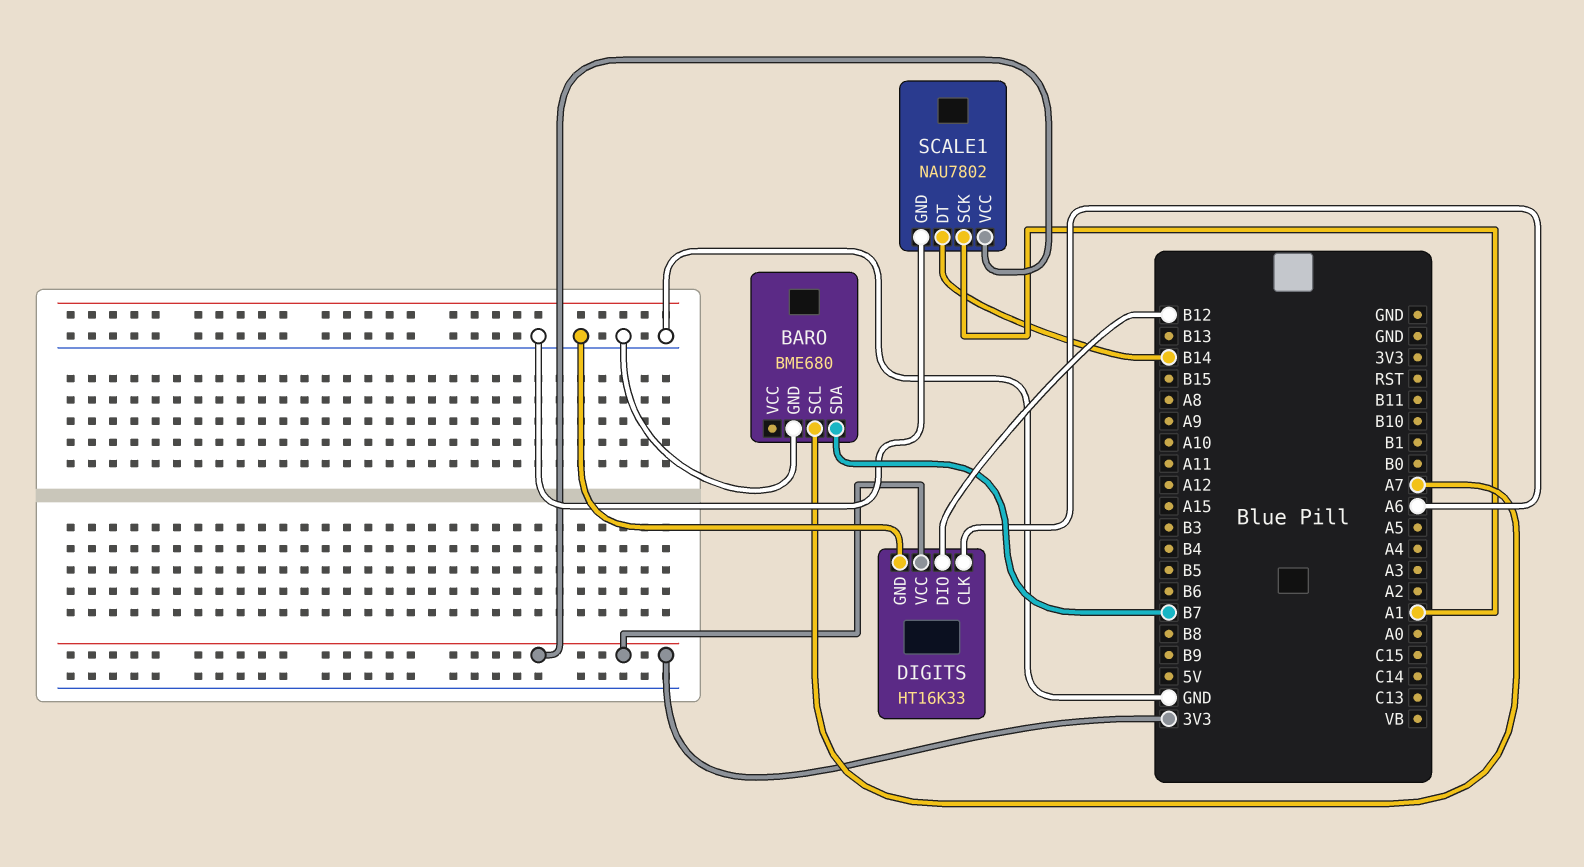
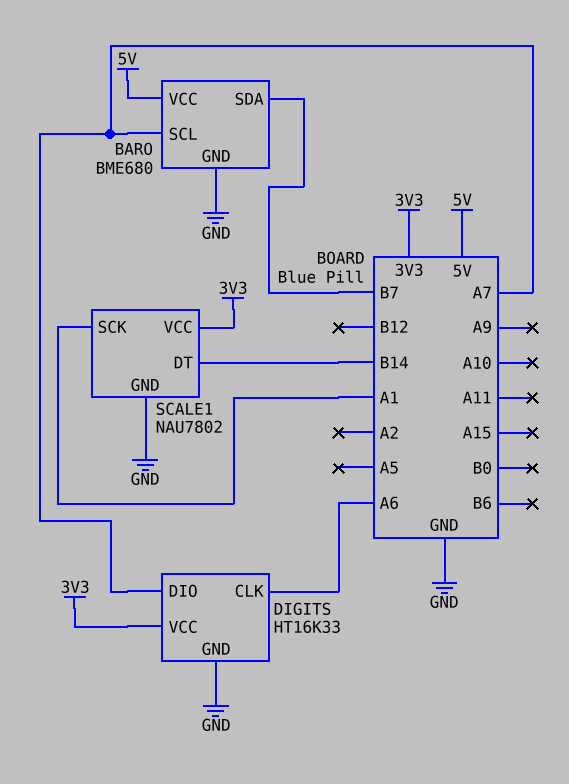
BARO pin VCC: none -> 5V
DIGITS pin DIO: B12 -> A7

